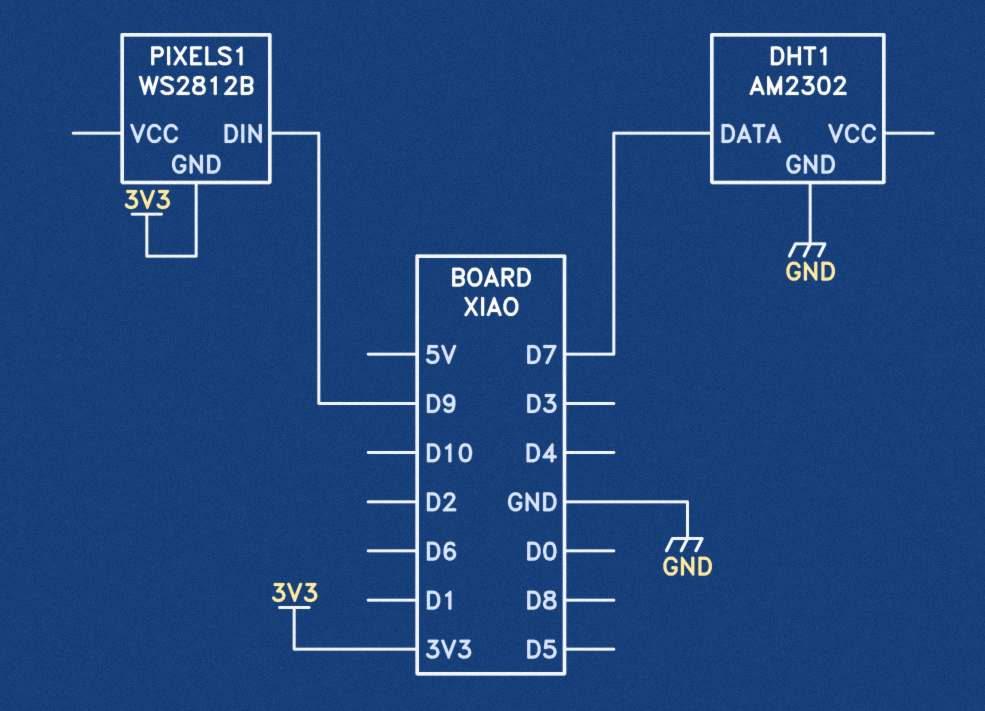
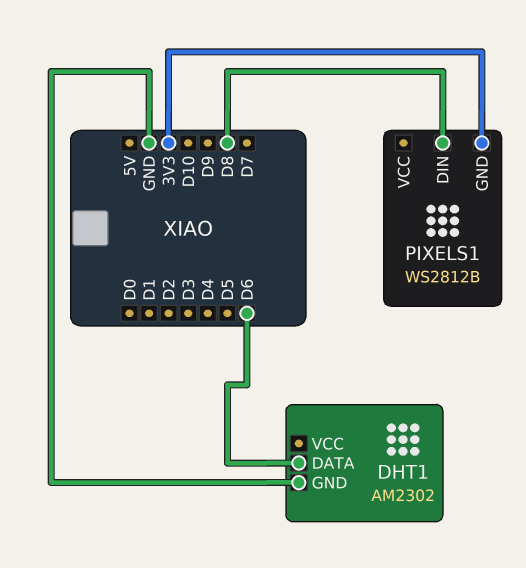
DHT1 pin DATA: D7 -> D6
PIXELS1 pin DIN: D9 -> D8

